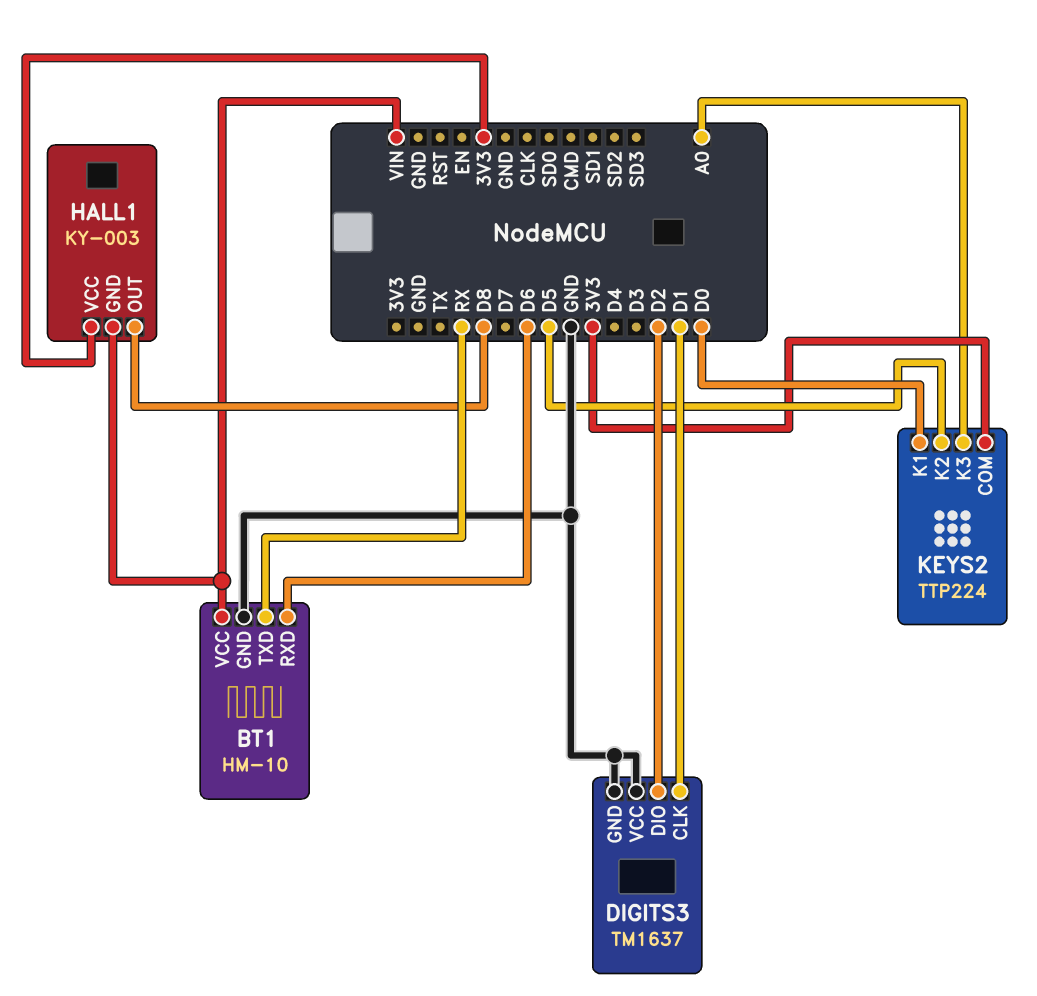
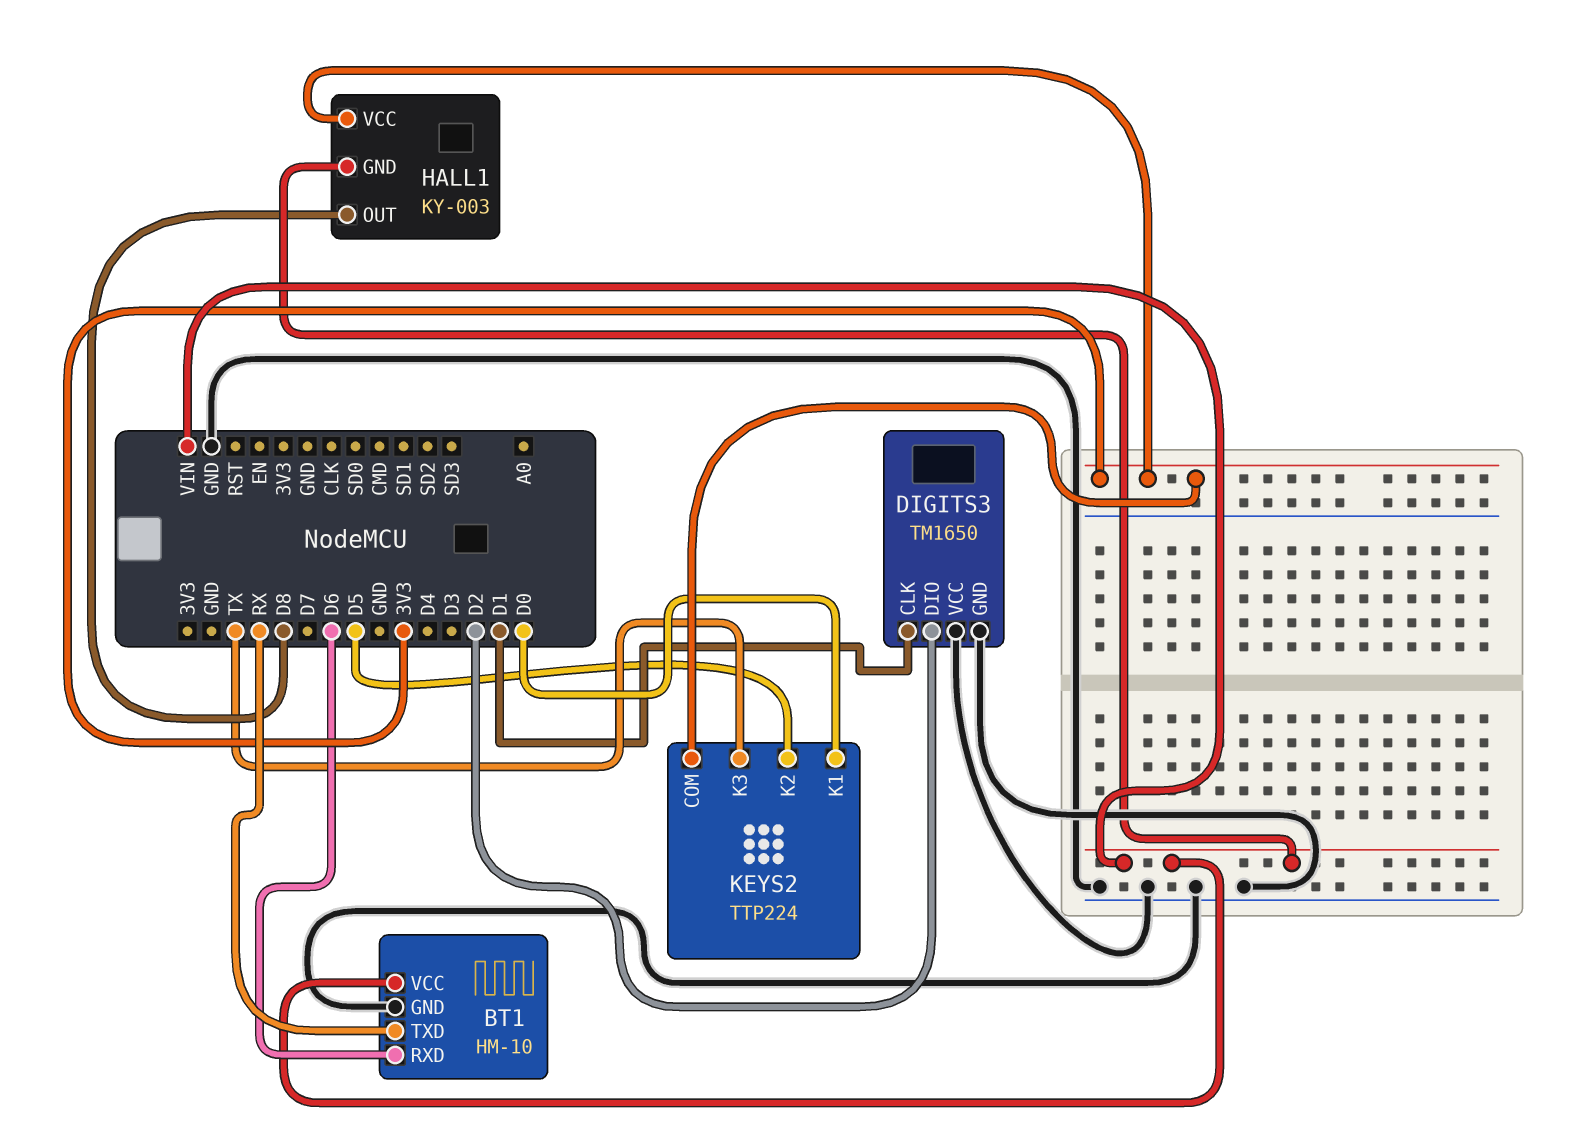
DIGITS3: TM1637 -> TM1650
KEYS2 pin K3: A0 -> TX

